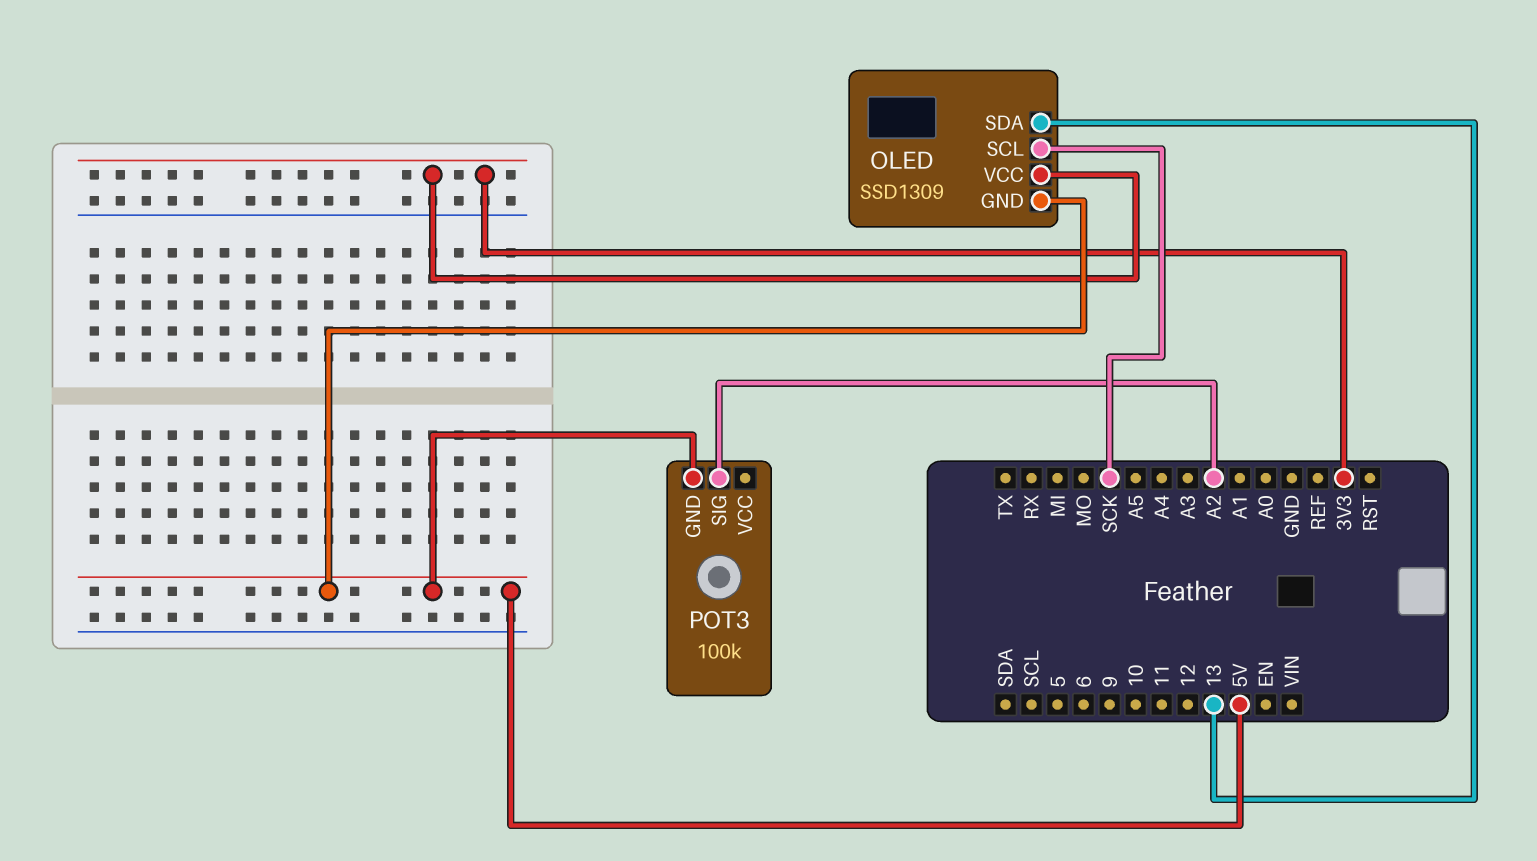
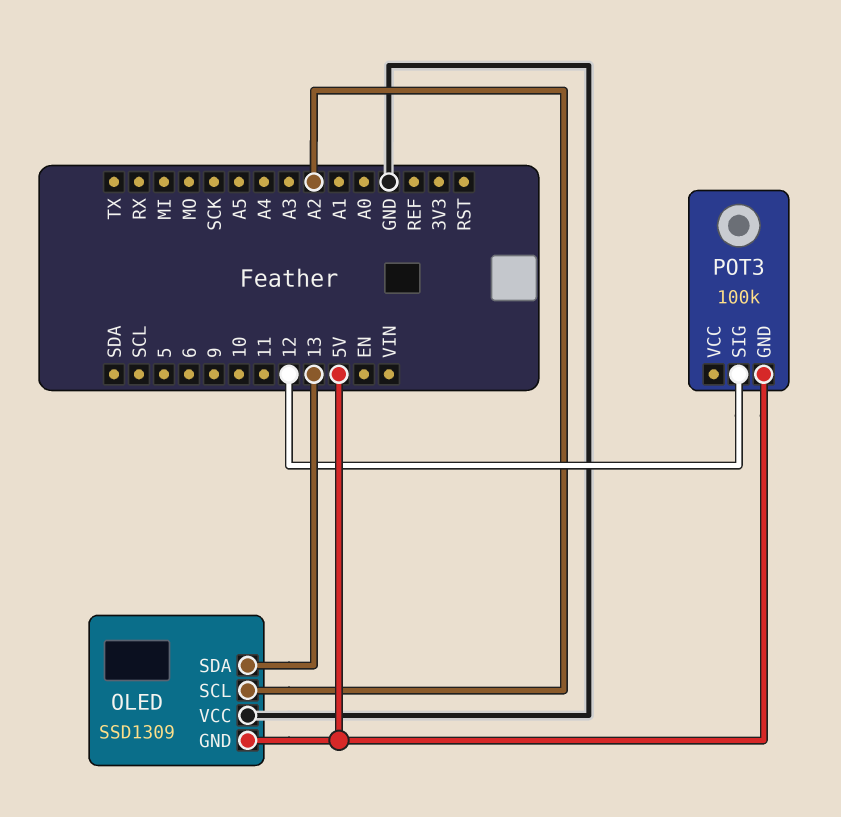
OLED pin SCL: SCK -> A2
OLED pin VCC: 3V3 -> GND
POT3 pin SIG: A2 -> 12

